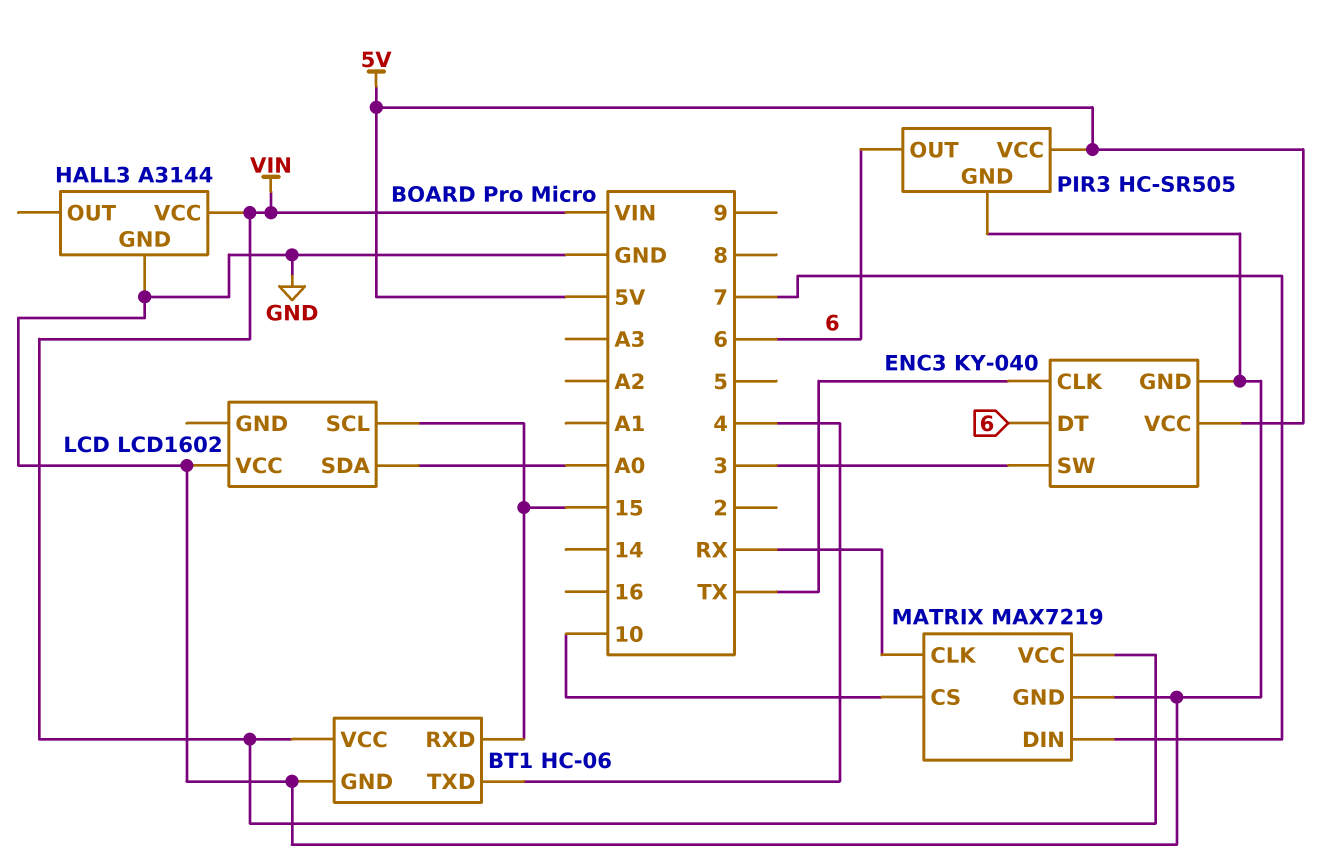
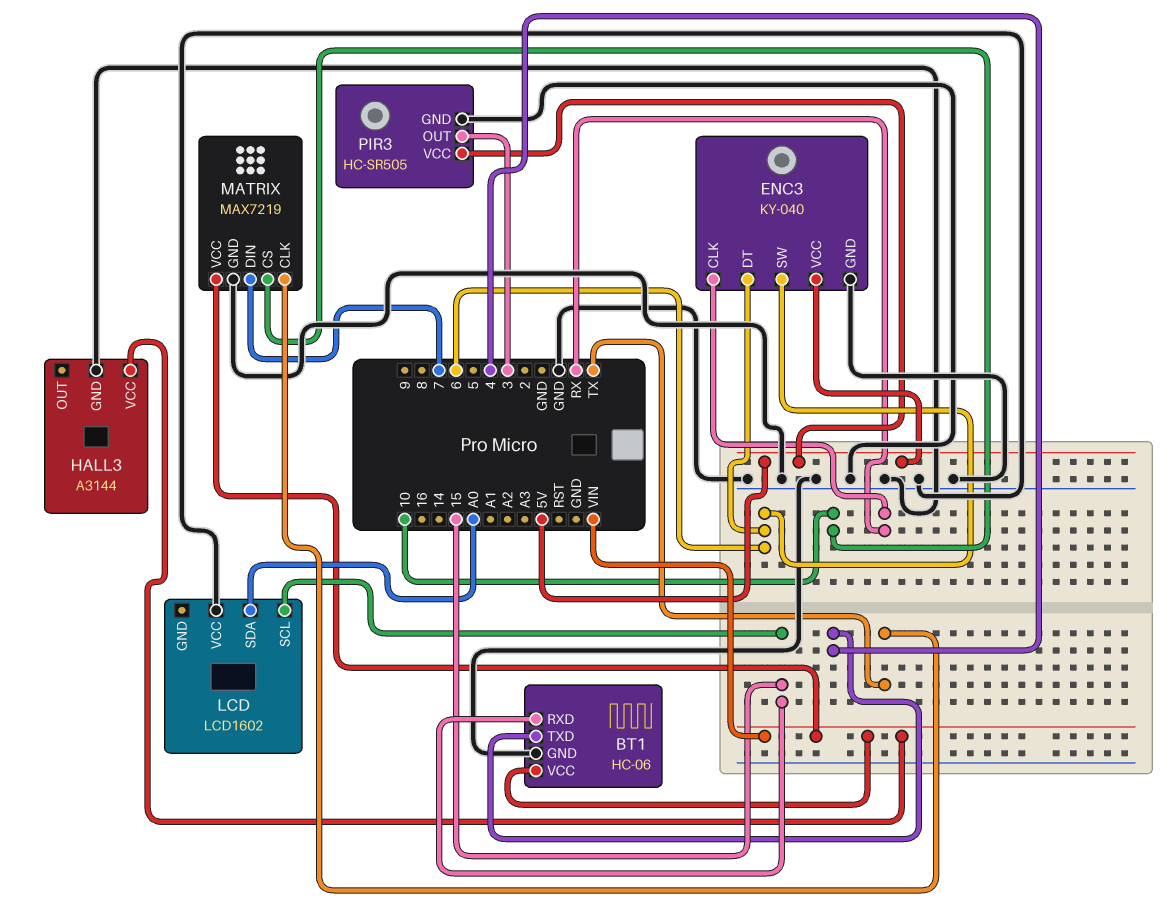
ENC3 pin CLK: TX -> RX
ENC3 pin SW: 3 -> 6
MATRIX pin CLK: RX -> TX
PIR3 pin OUT: 6 -> 3

